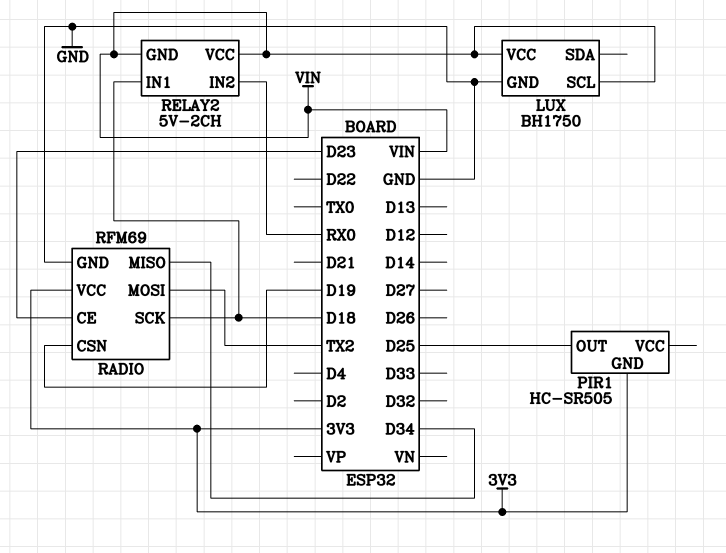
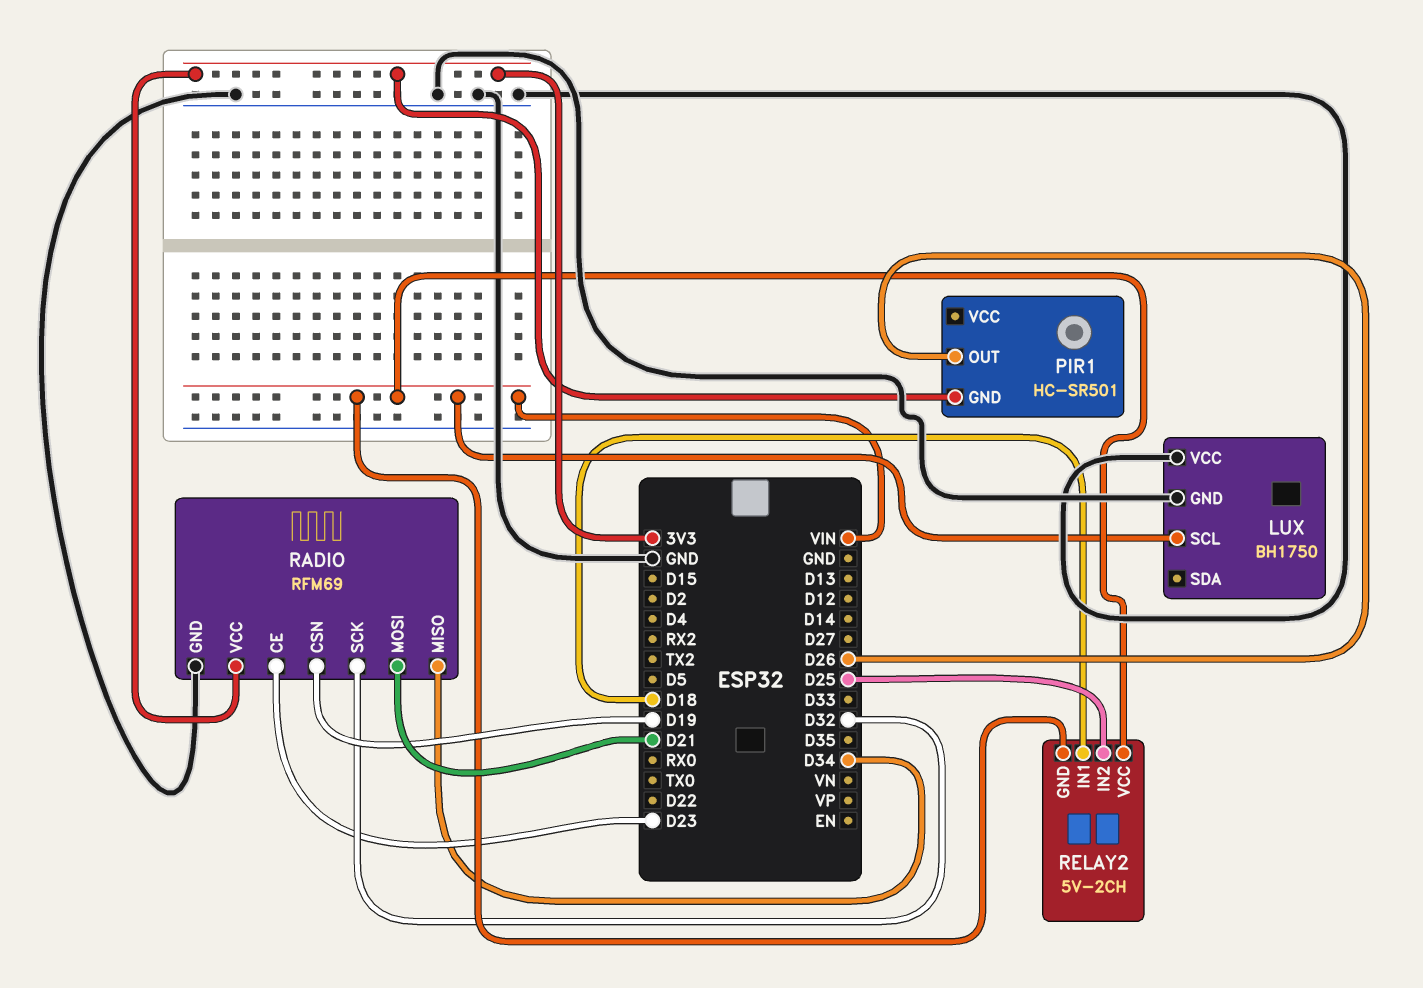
LUX pin VCC: VIN -> GND
PIR1: HC-SR505 -> HC-SR501
PIR1 pin OUT: D25 -> D26
RADIO pin MOSI: TX2 -> D21
RADIO pin SCK: D18 -> D32
RELAY2 pin IN2: RX0 -> D25

